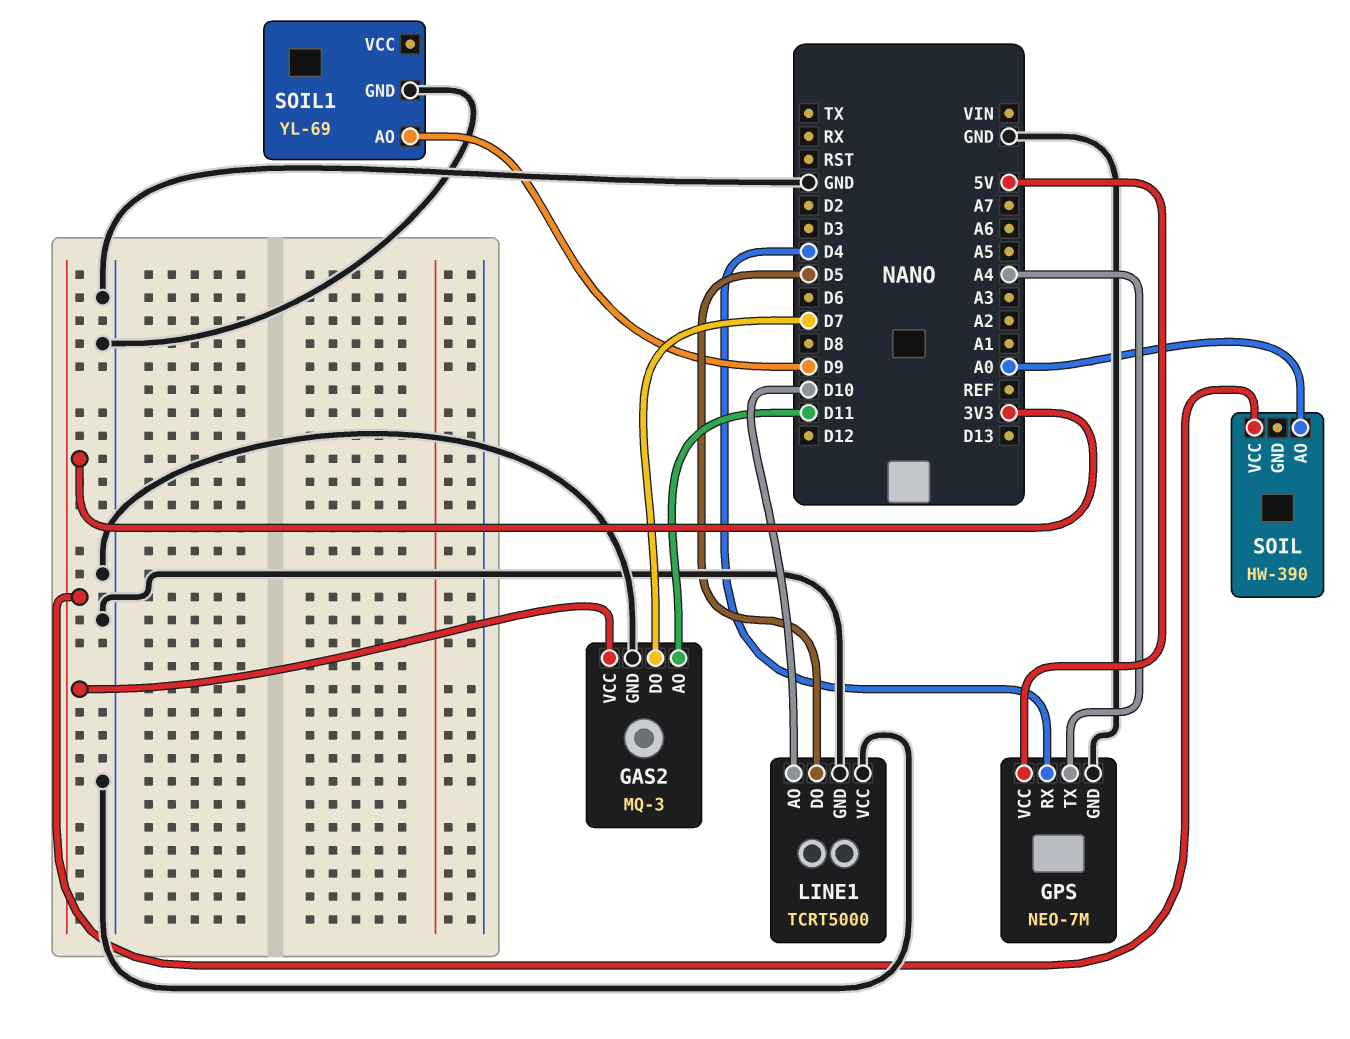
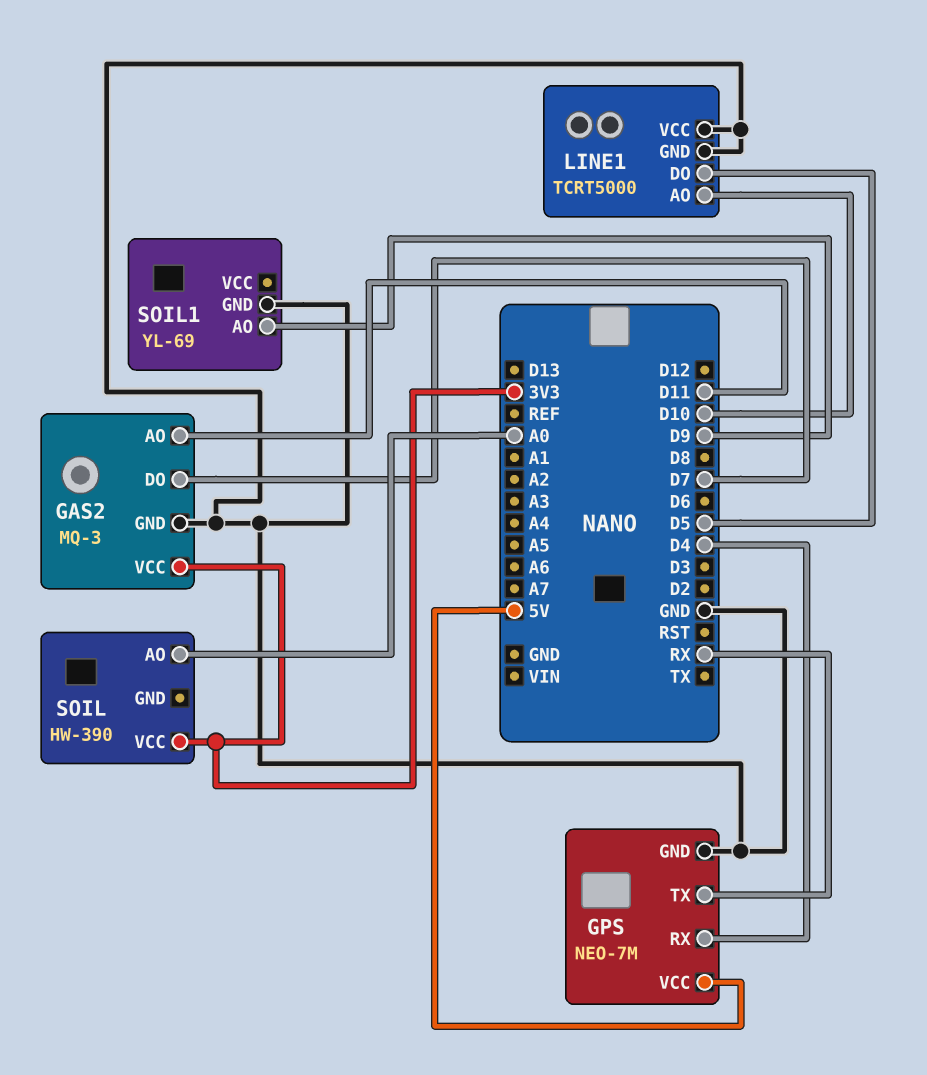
GPS pin TX: A4 -> RX

